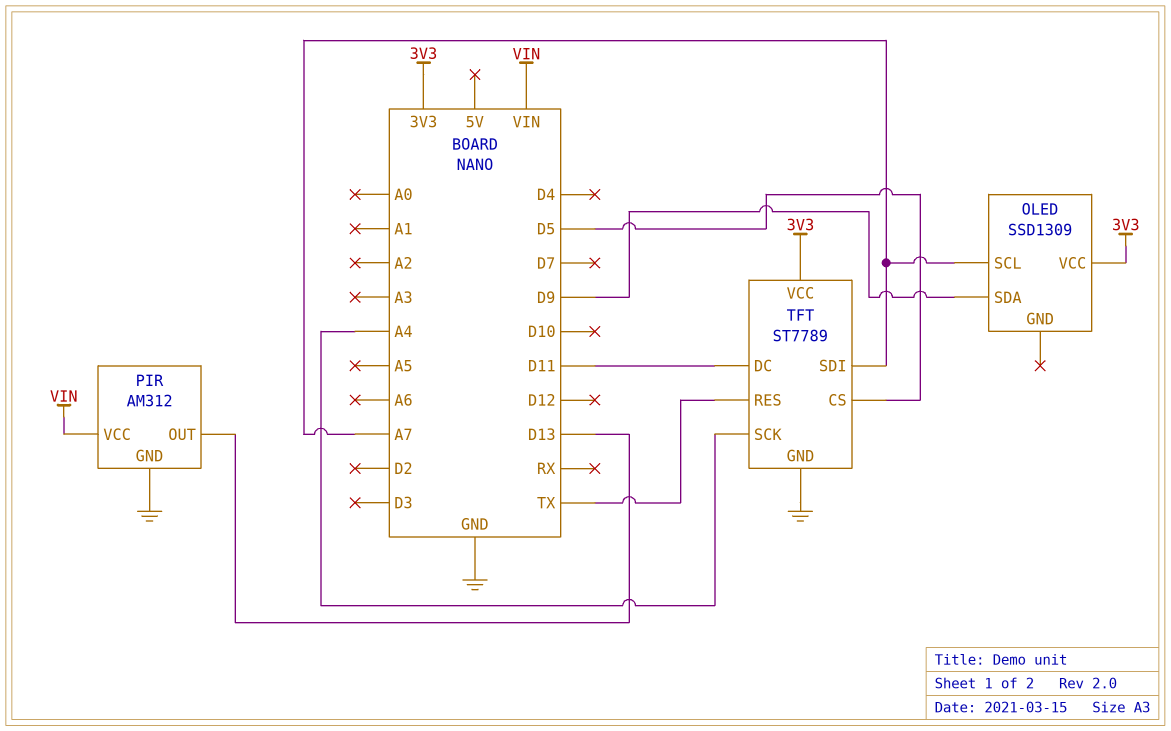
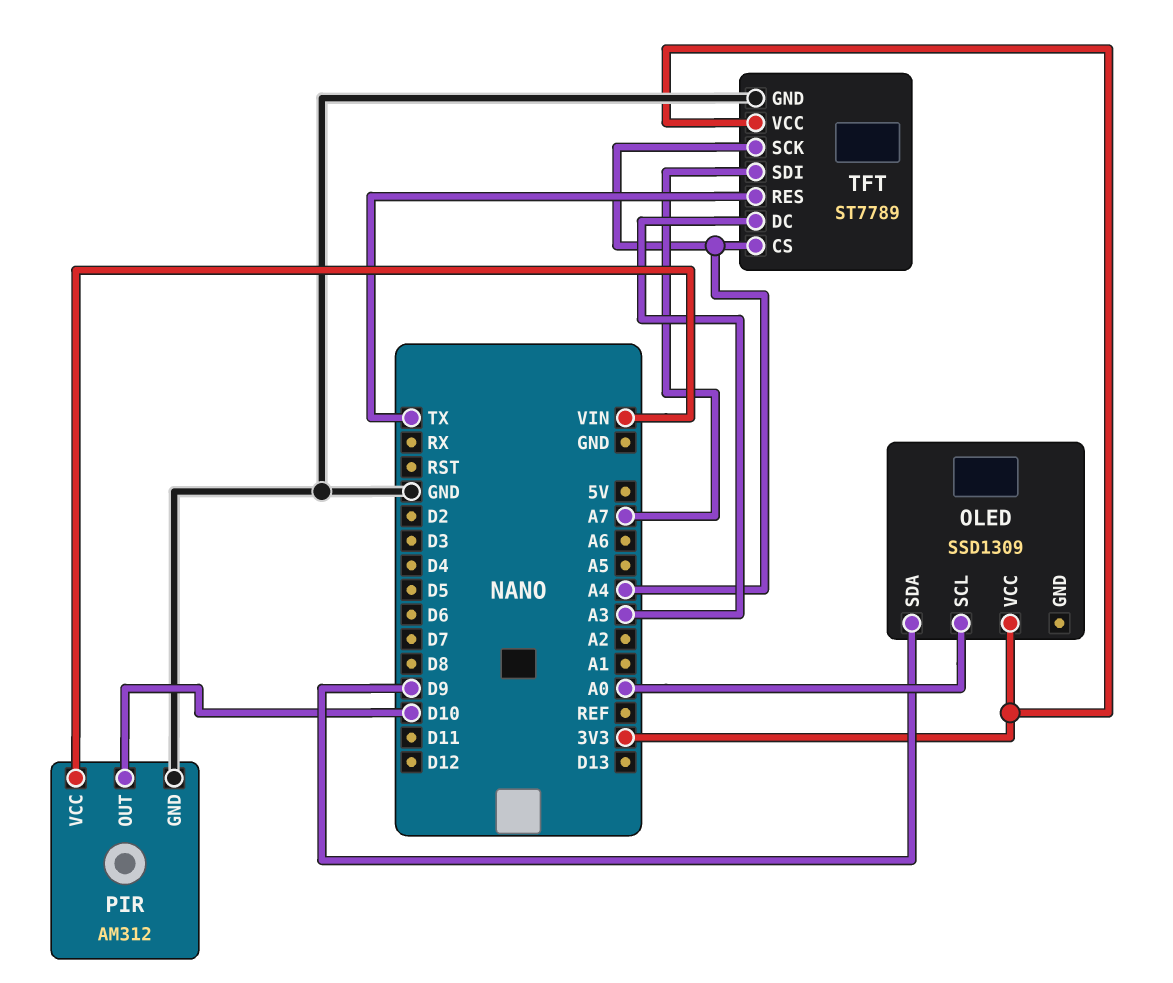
OLED pin SCL: A7 -> A0
PIR pin OUT: D13 -> D10
TFT pin CS: D5 -> A4
TFT pin DC: D11 -> A3

